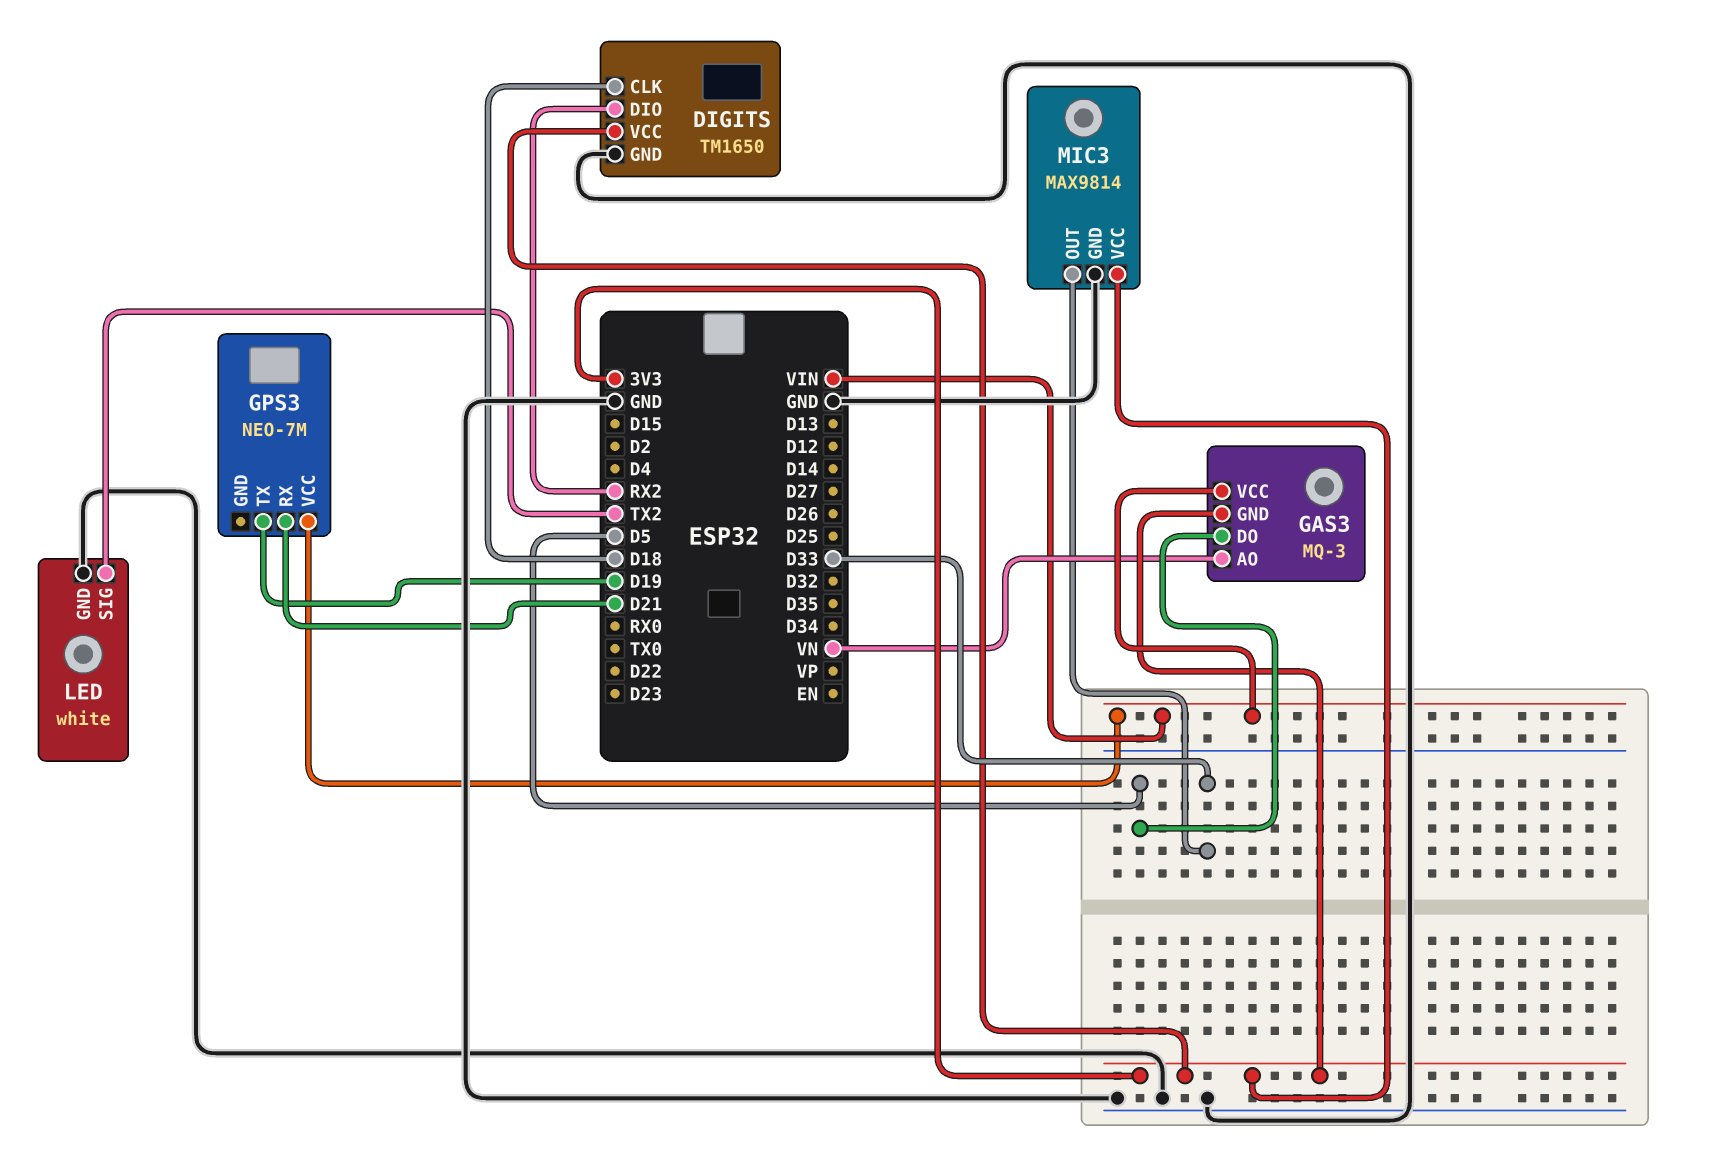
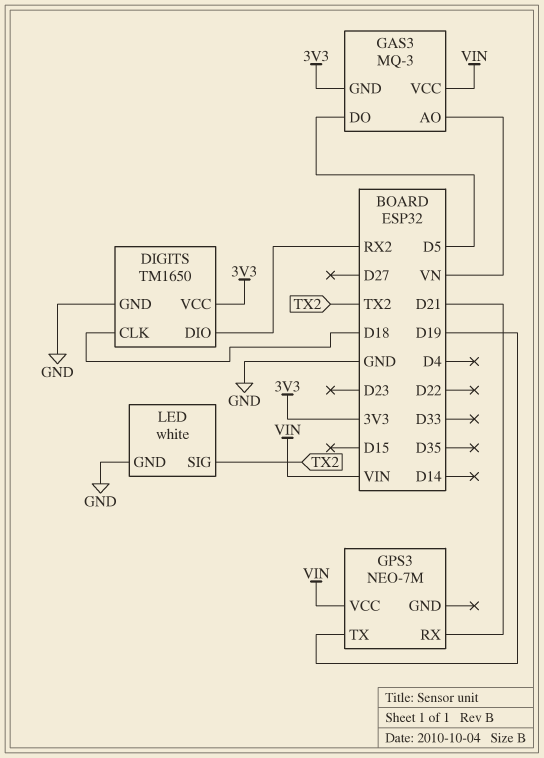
MIC3: MAX9814 -> none
MIC3 pin GND: GND -> none
MIC3 pin OUT: D33 -> none
MIC3 pin VCC: 3V3 -> none

